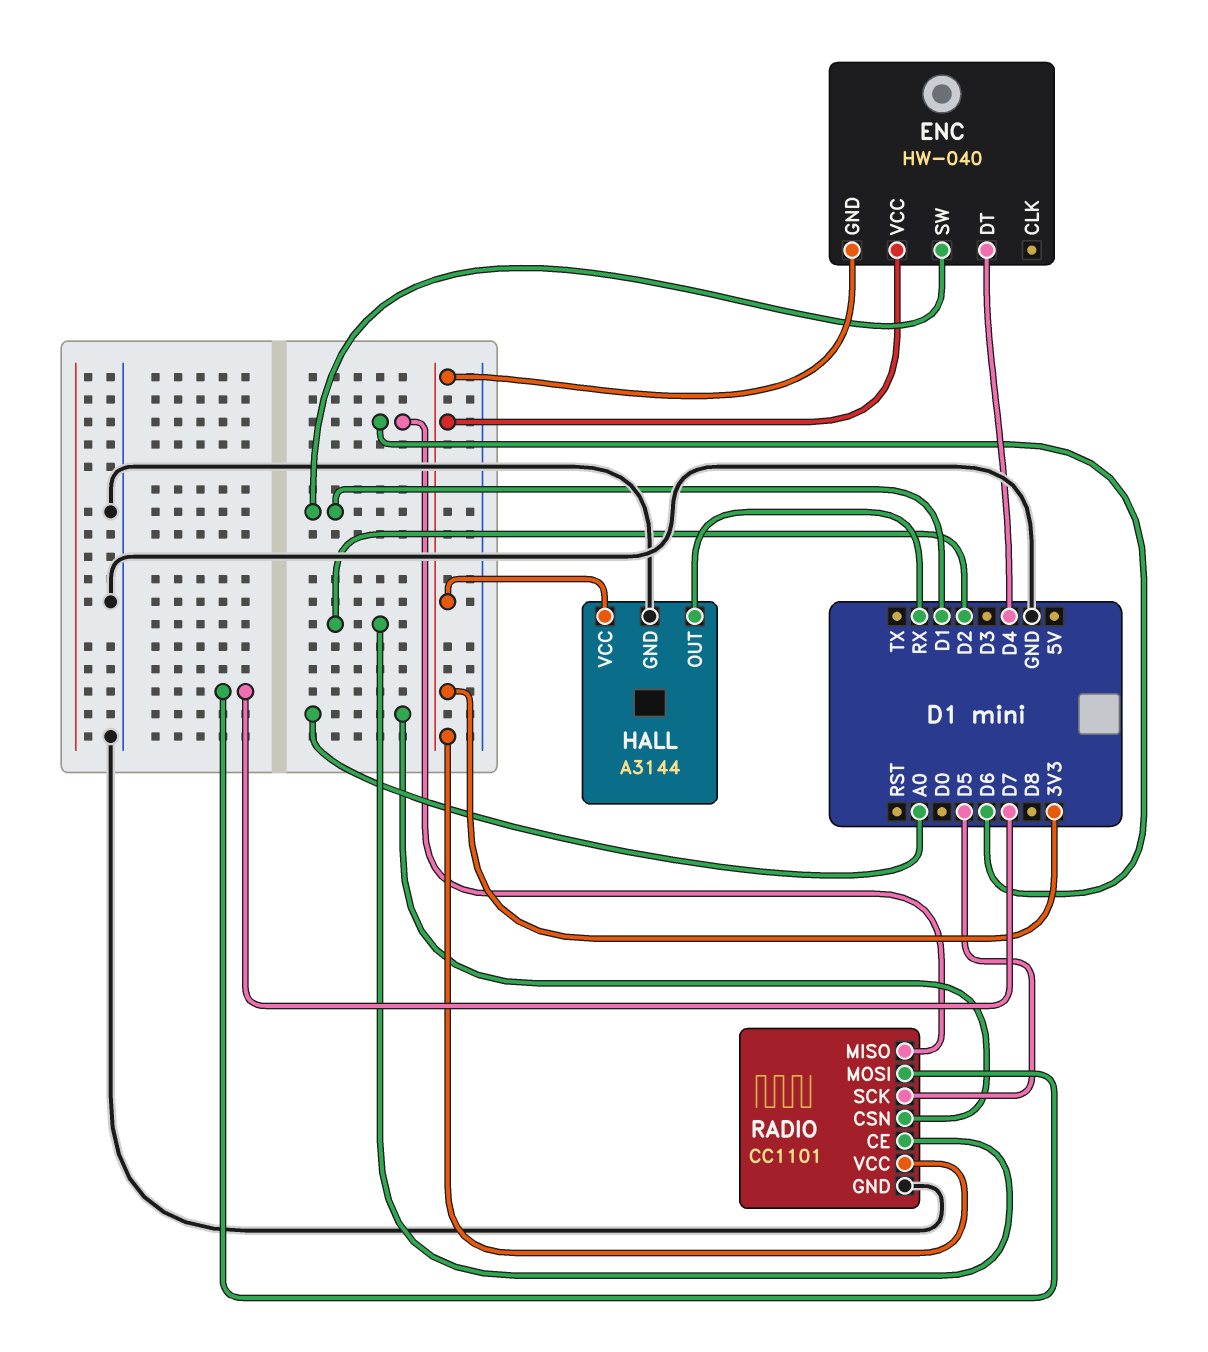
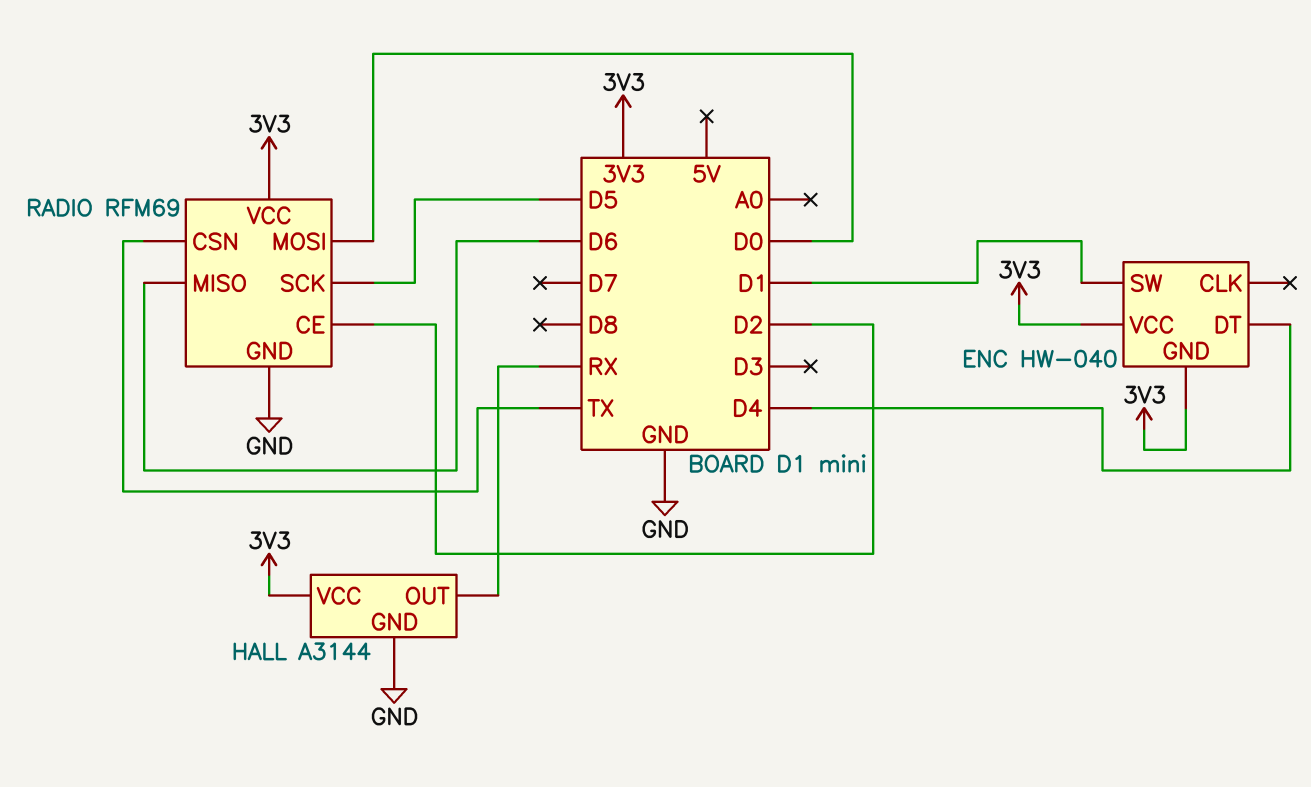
RADIO: CC1101 -> RFM69
RADIO pin CSN: A0 -> TX
RADIO pin MOSI: D7 -> D0

